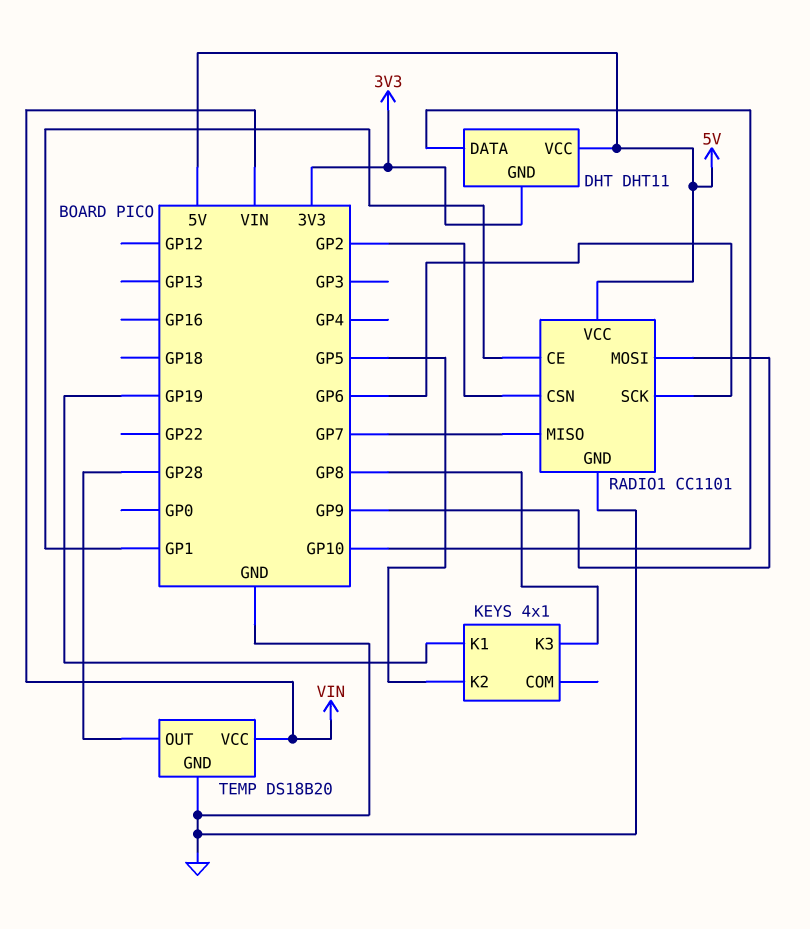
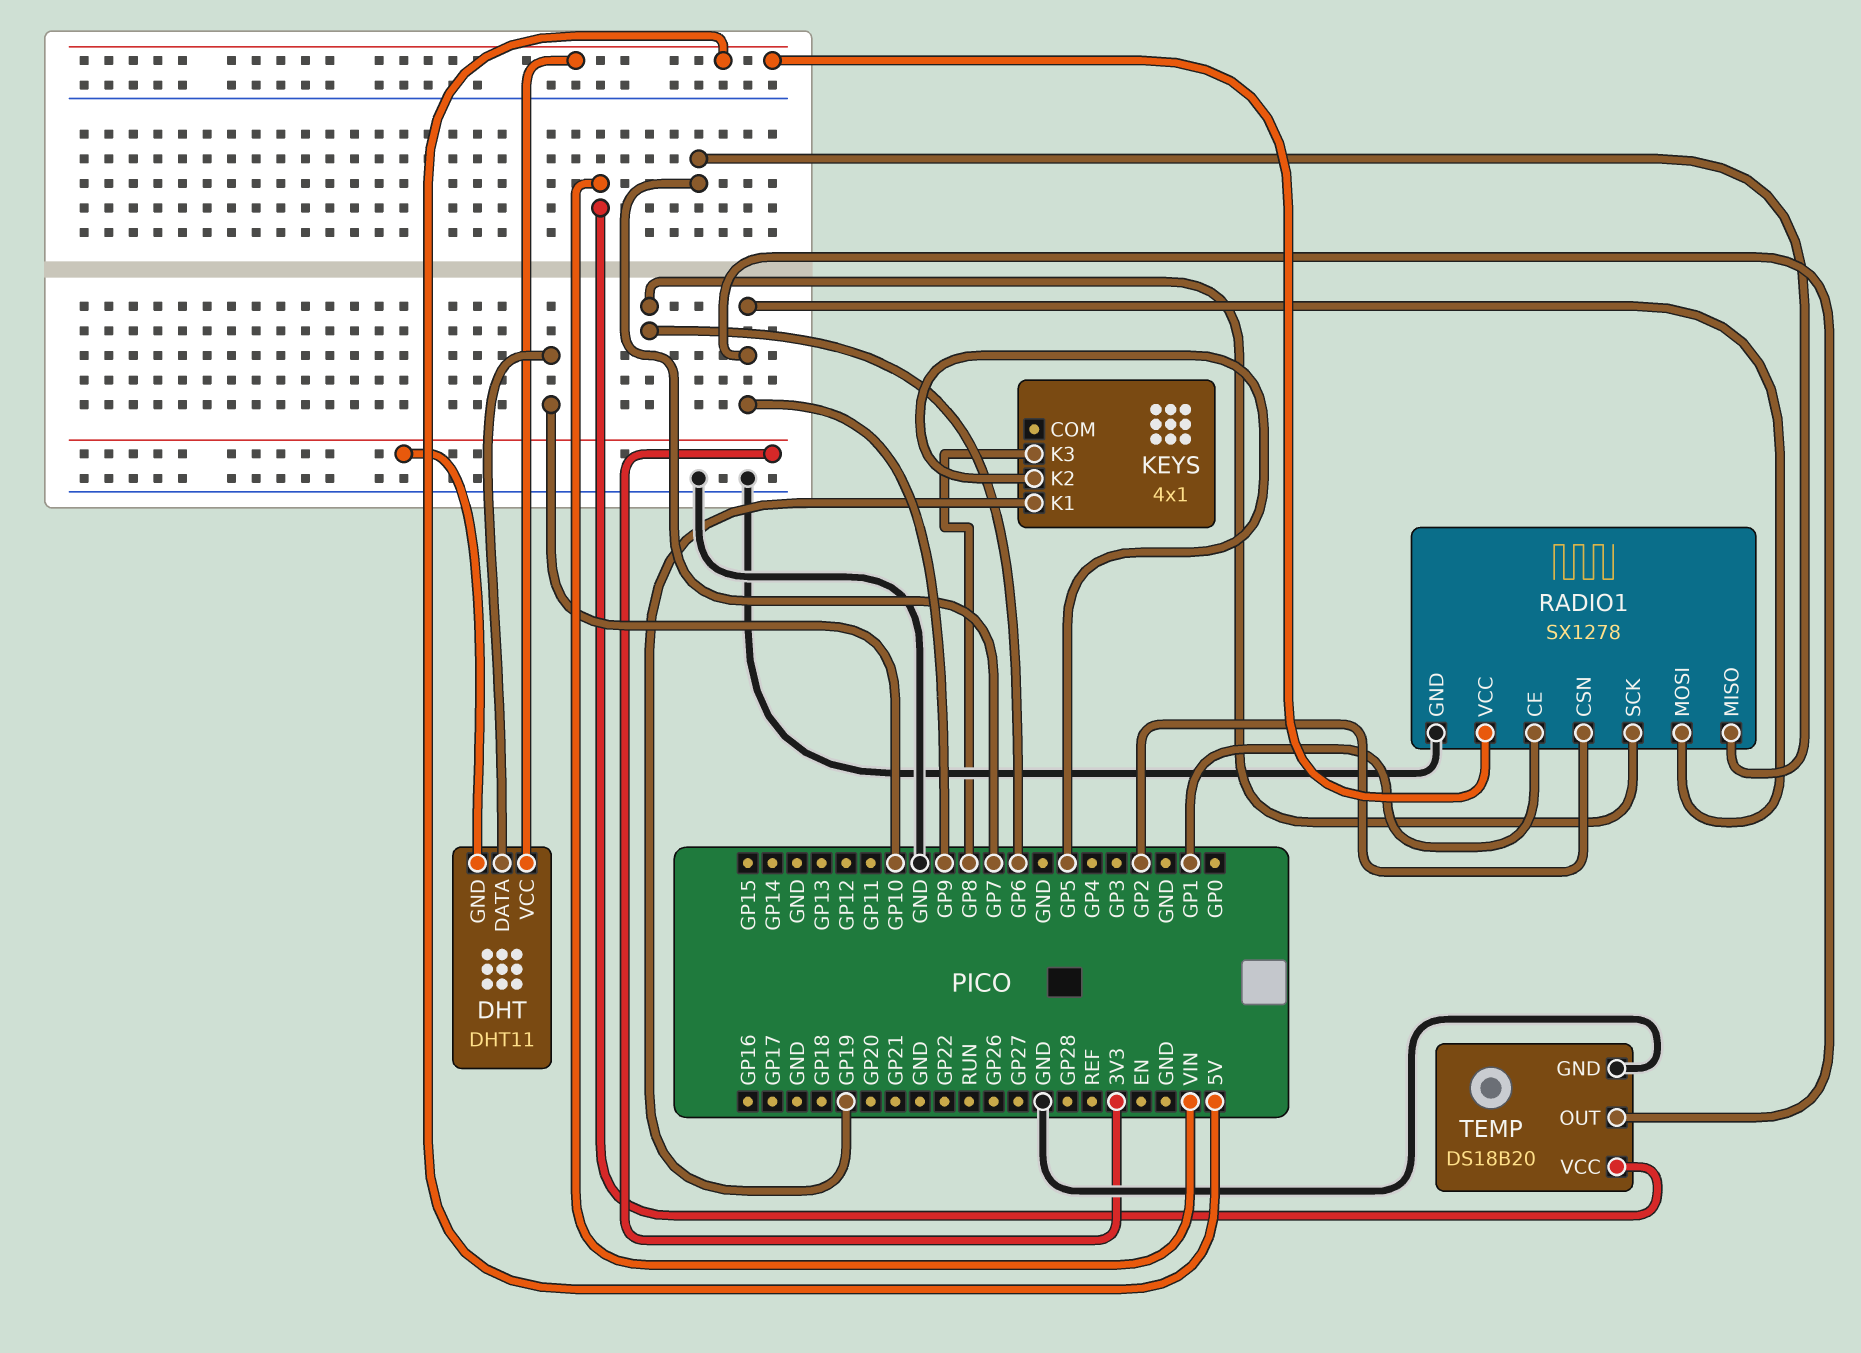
RADIO1: CC1101 -> SX1278
TEMP pin OUT: GP28 -> GP9

